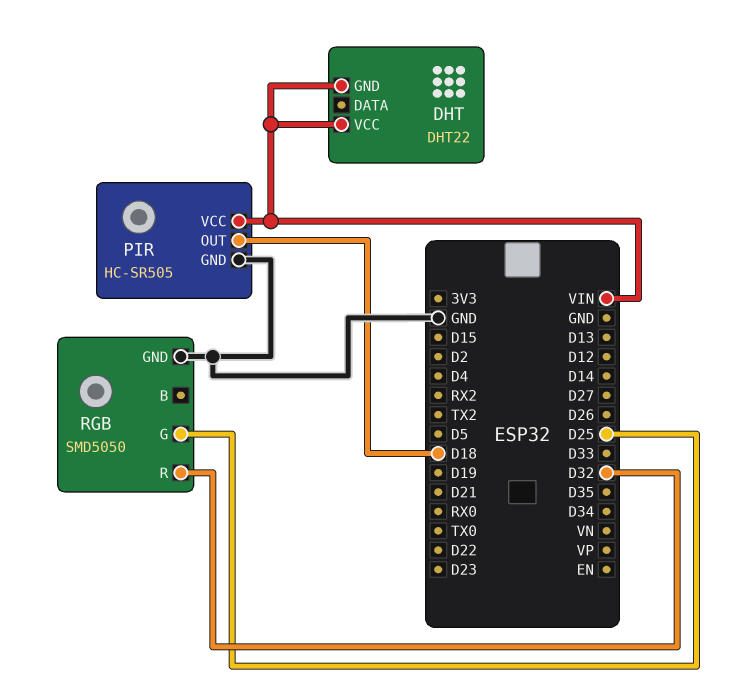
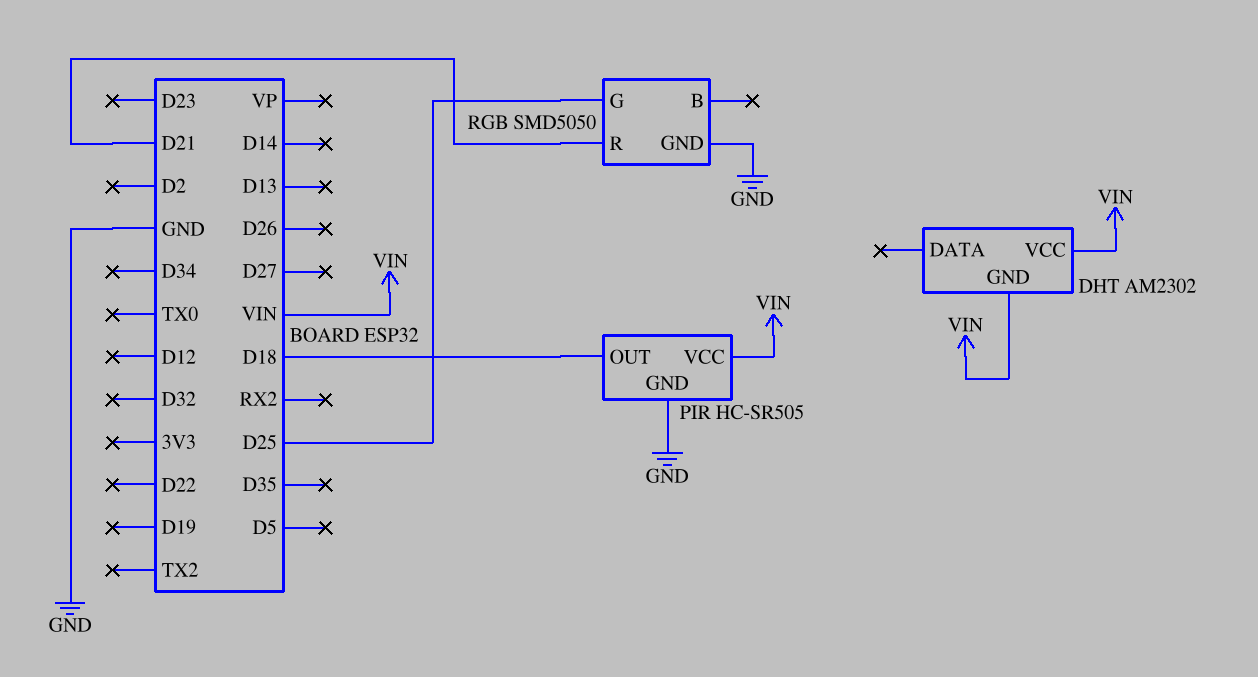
DHT: DHT22 -> AM2302
RGB pin R: D32 -> D21

